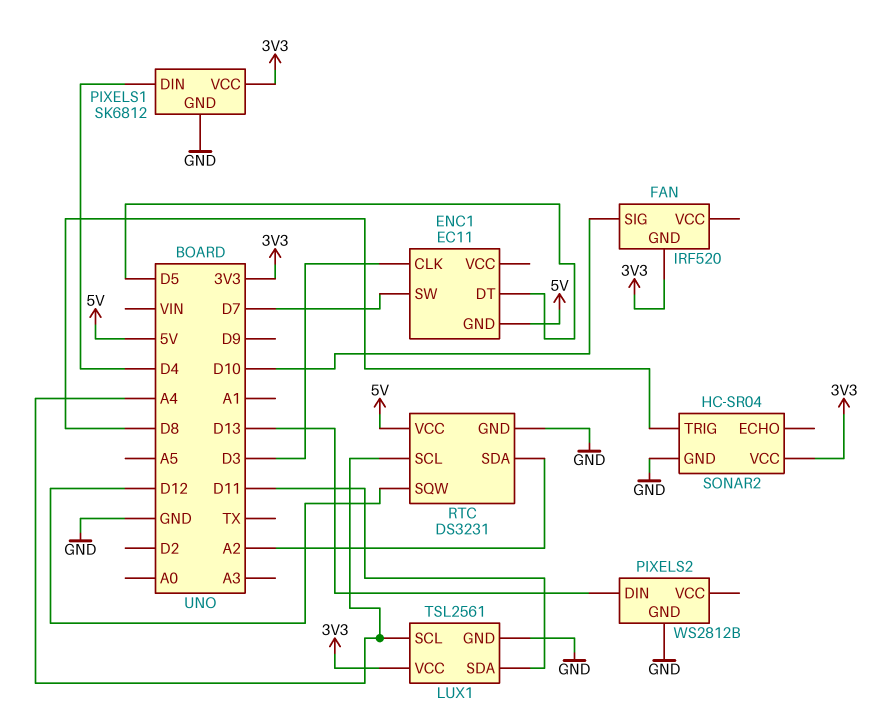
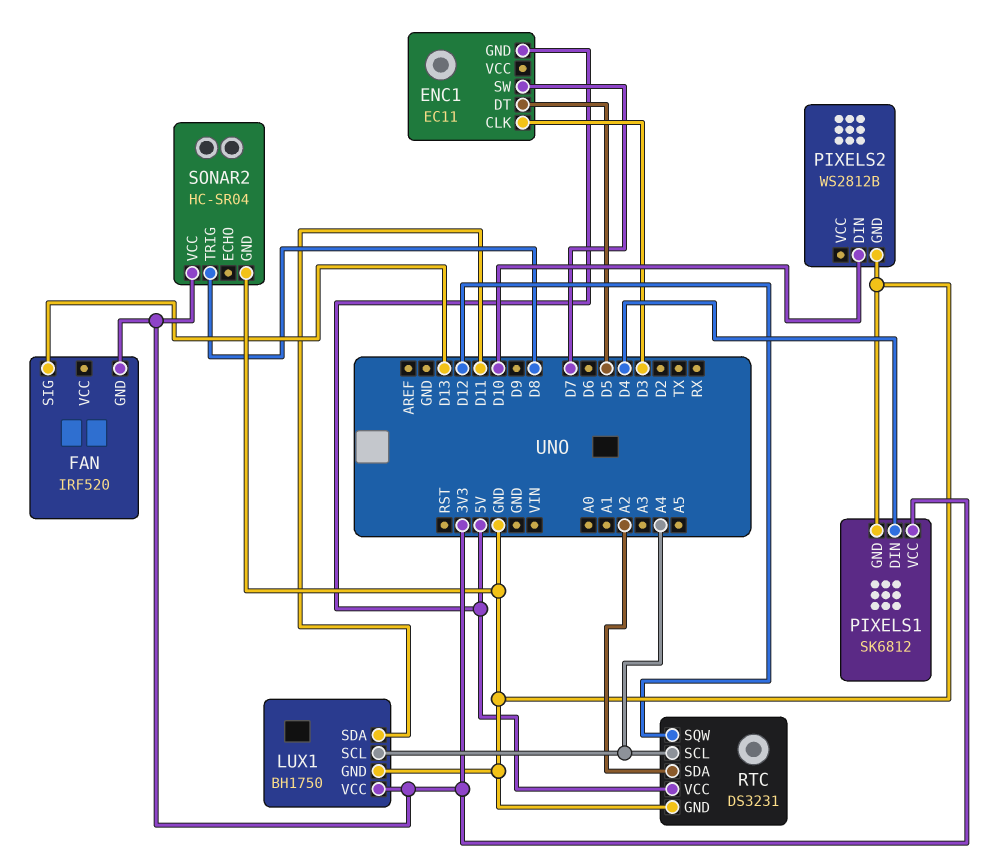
FAN pin SIG: D10 -> D13
LUX1: TSL2561 -> BH1750
PIXELS2 pin DIN: D13 -> D10

